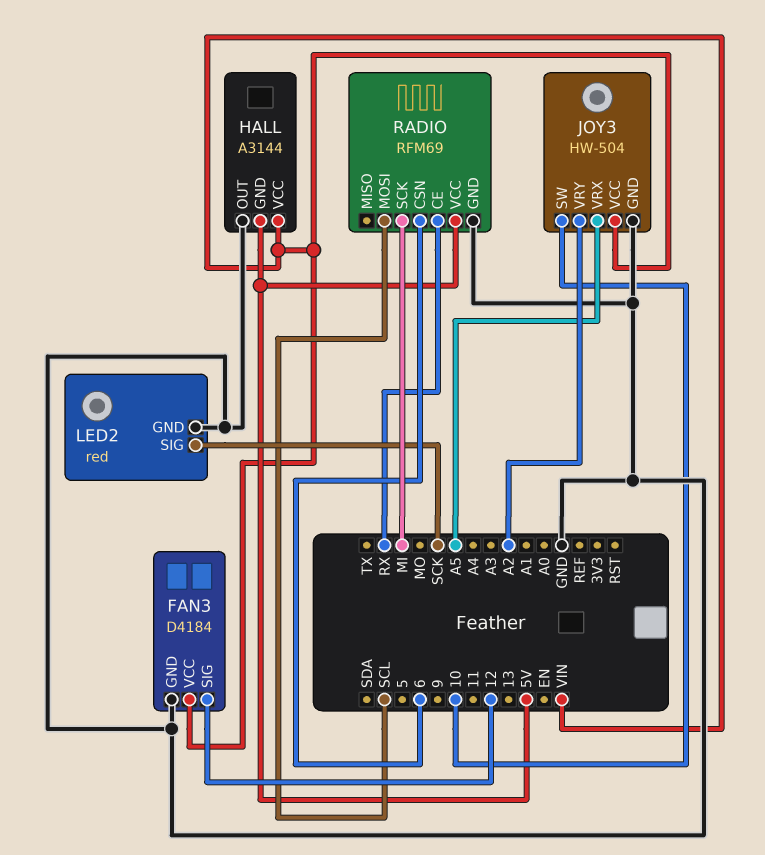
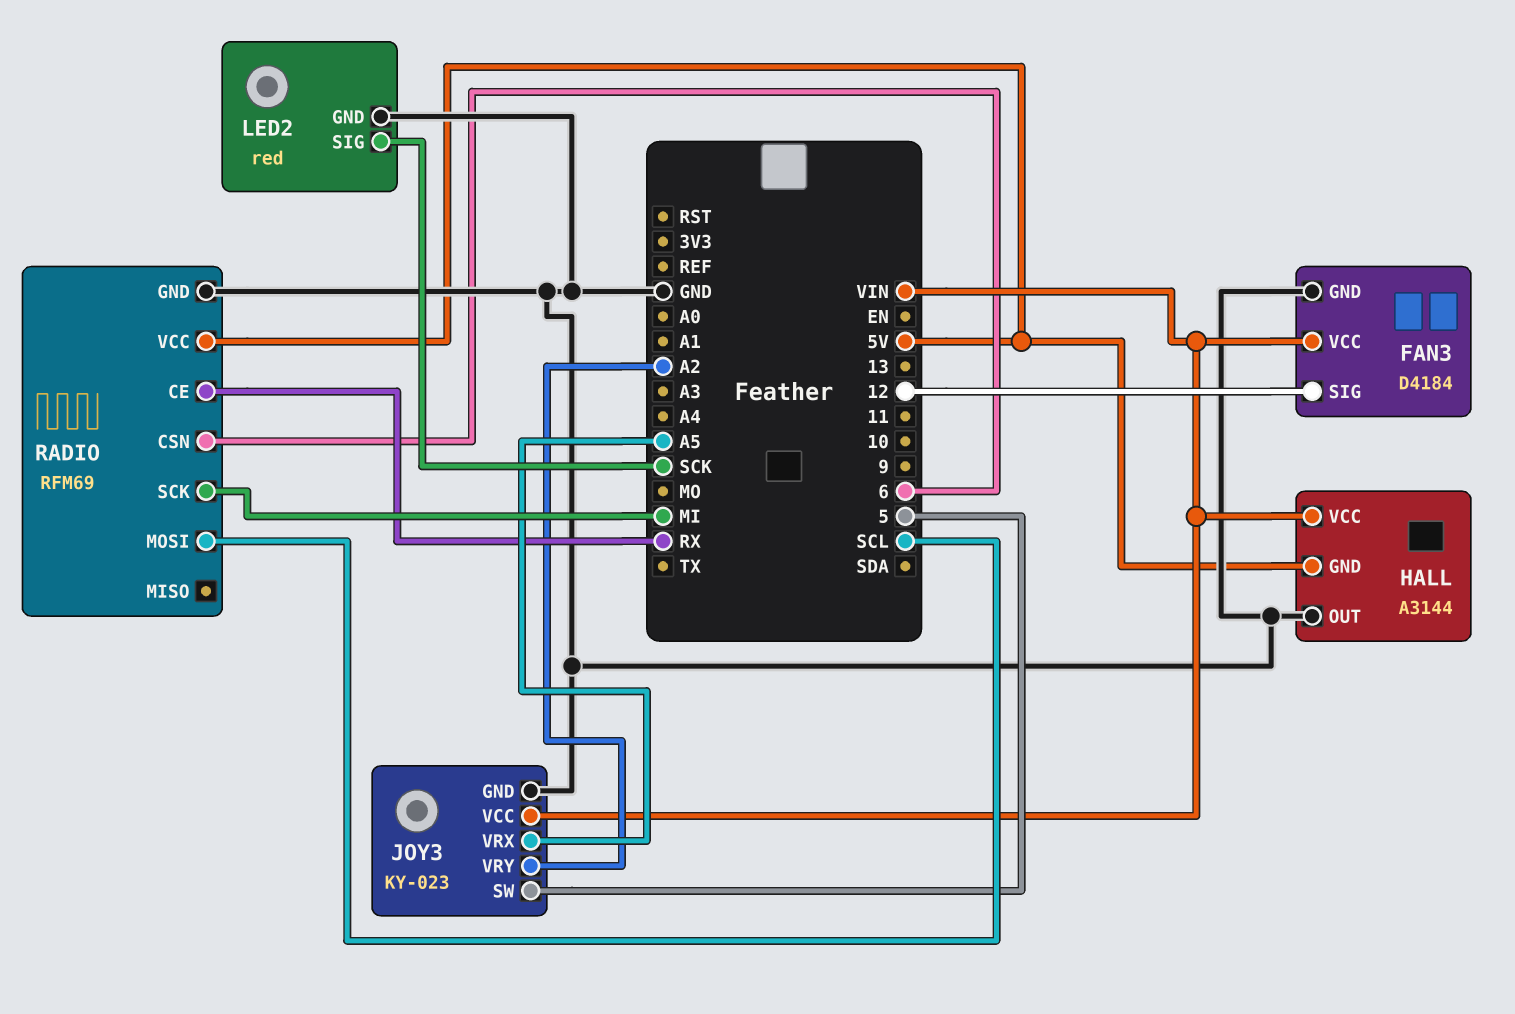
JOY3: HW-504 -> KY-023
JOY3 pin SW: 10 -> 5

